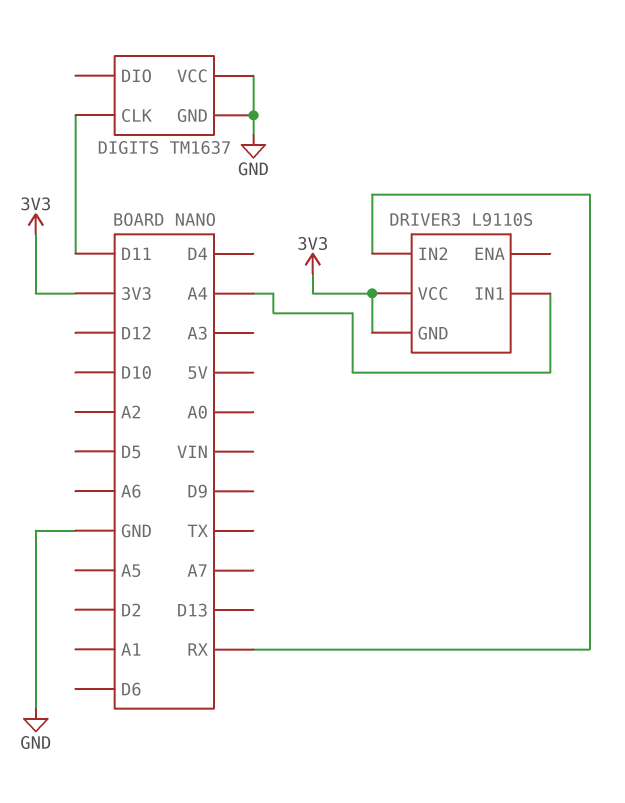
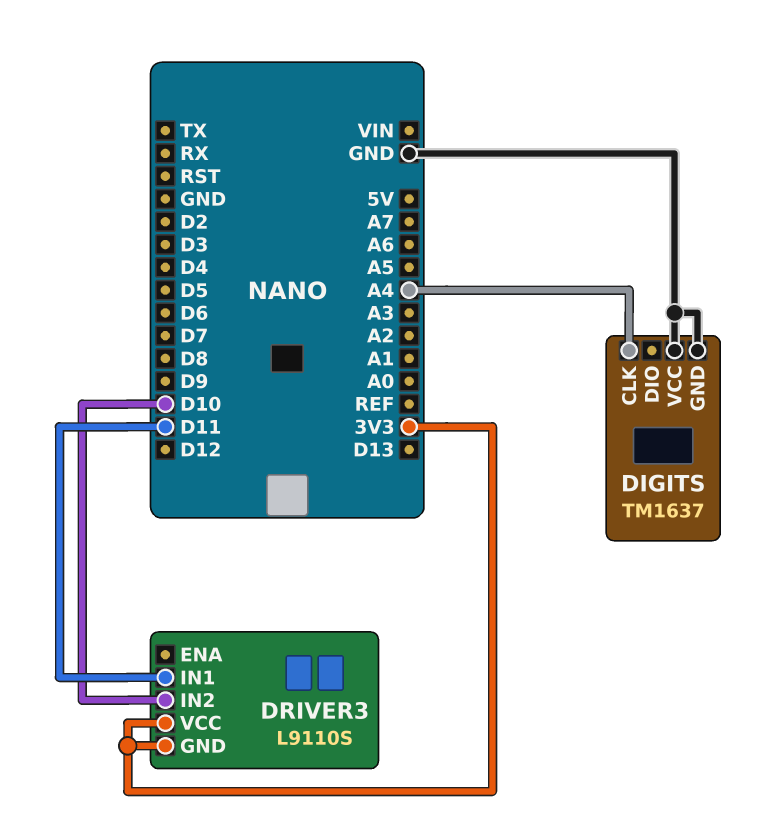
DIGITS pin CLK: D11 -> A4
DRIVER3 pin IN1: A4 -> D11
DRIVER3 pin IN2: RX -> D10

